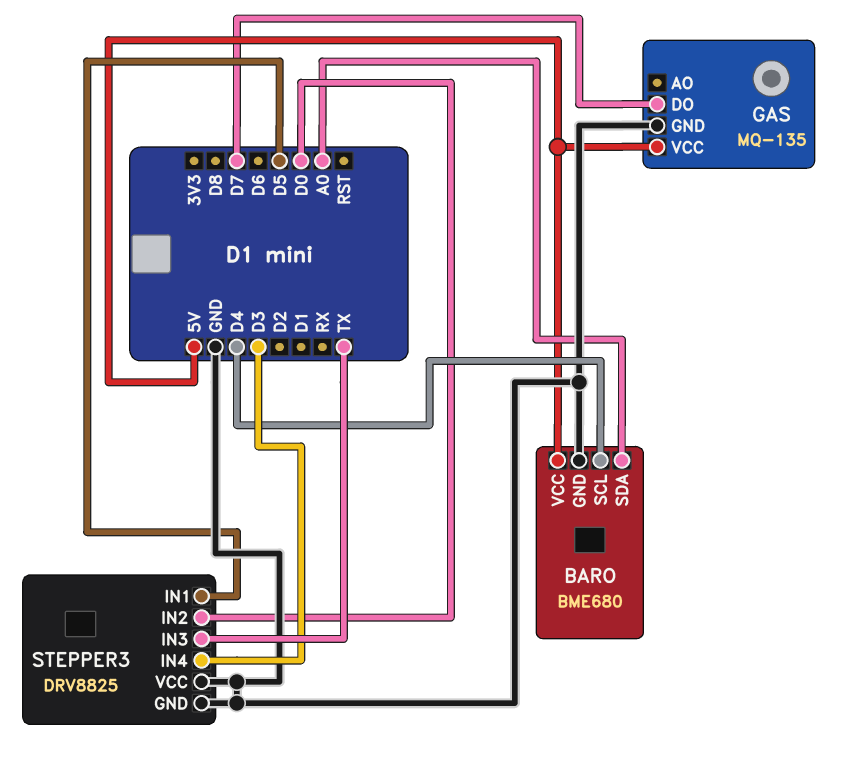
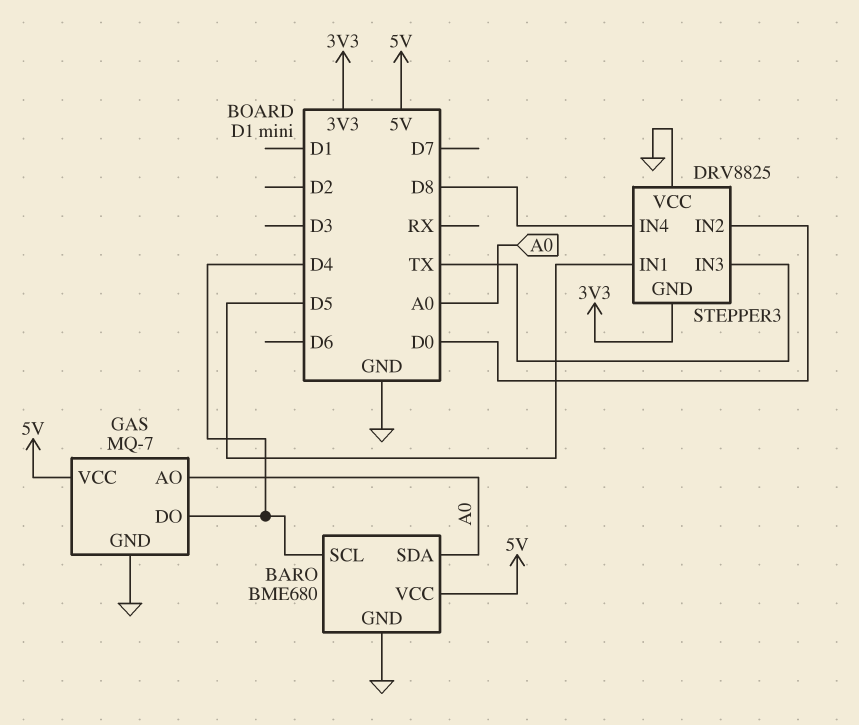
GAS: MQ-135 -> MQ-7
GAS pin AO: none -> A0
GAS pin DO: D7 -> D4
STEPPER3 pin GND: GND -> 3V3
STEPPER3 pin IN4: D3 -> D8

